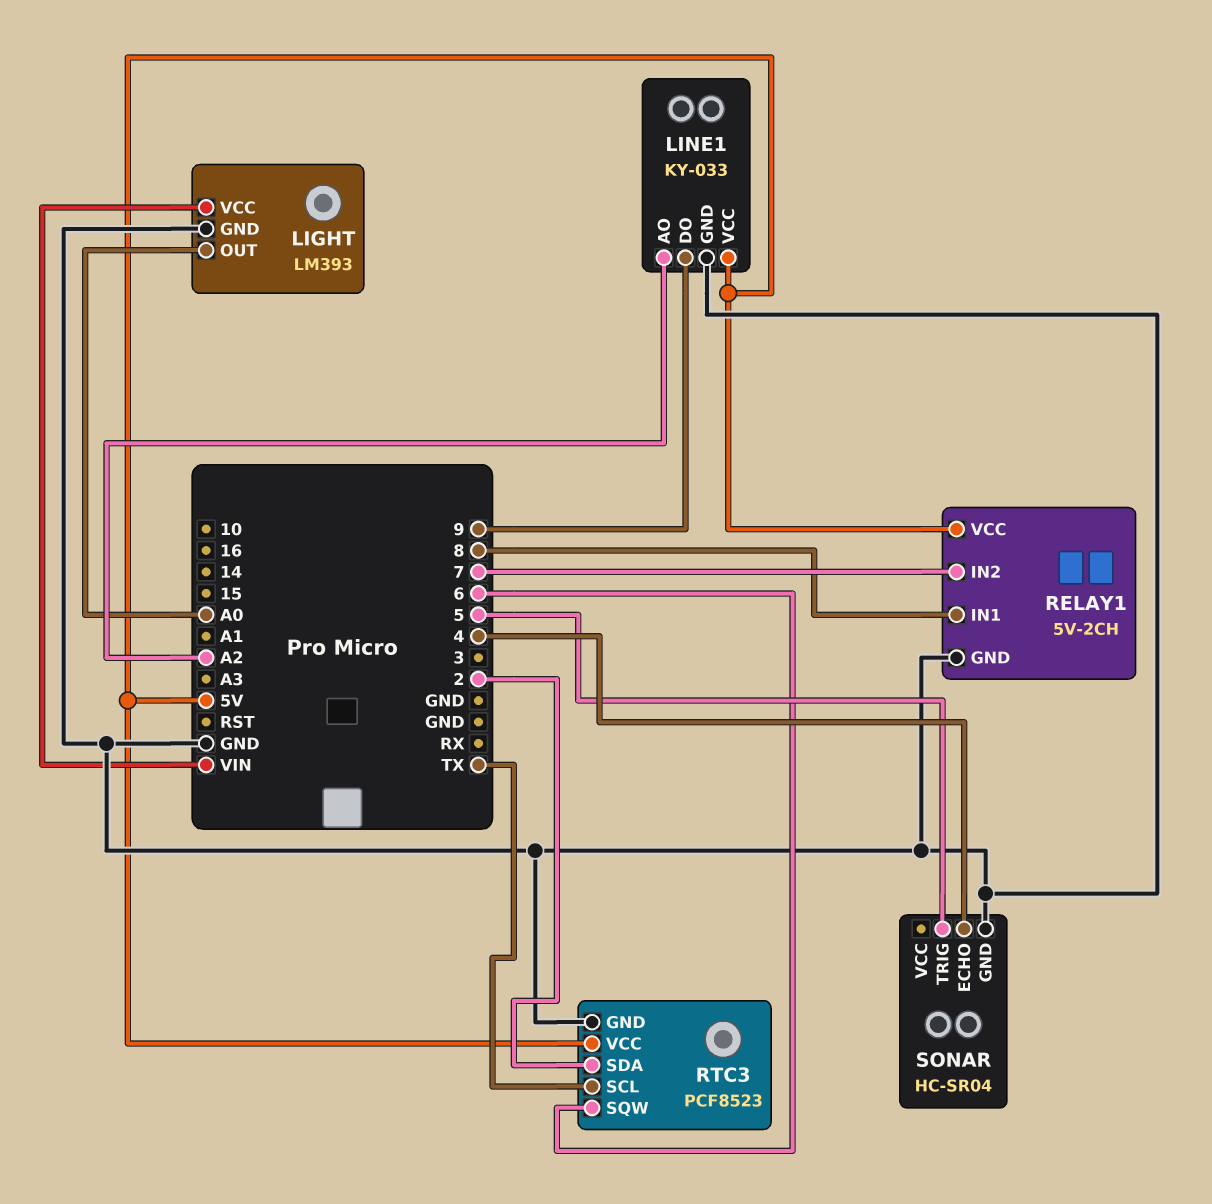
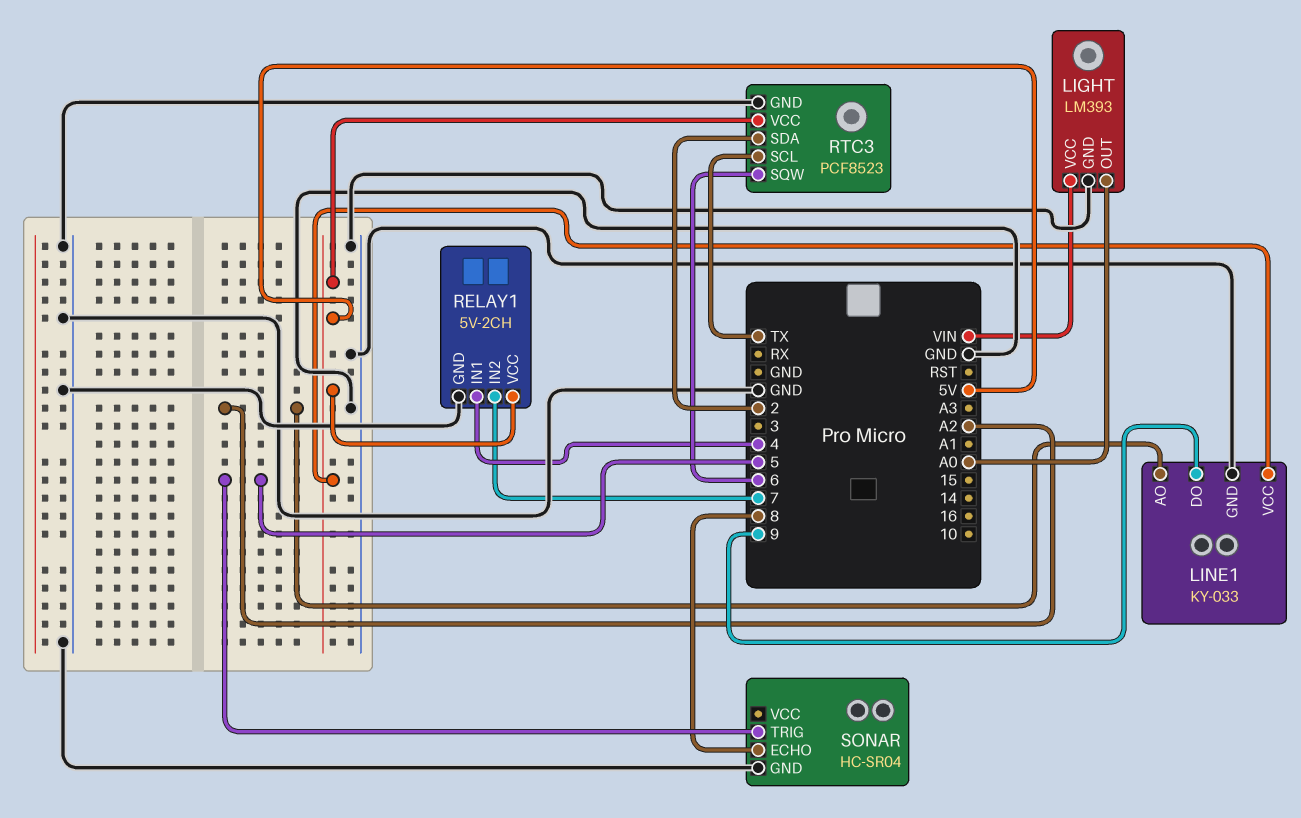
RELAY1 pin IN1: 8 -> 4
SONAR pin ECHO: 4 -> 8

